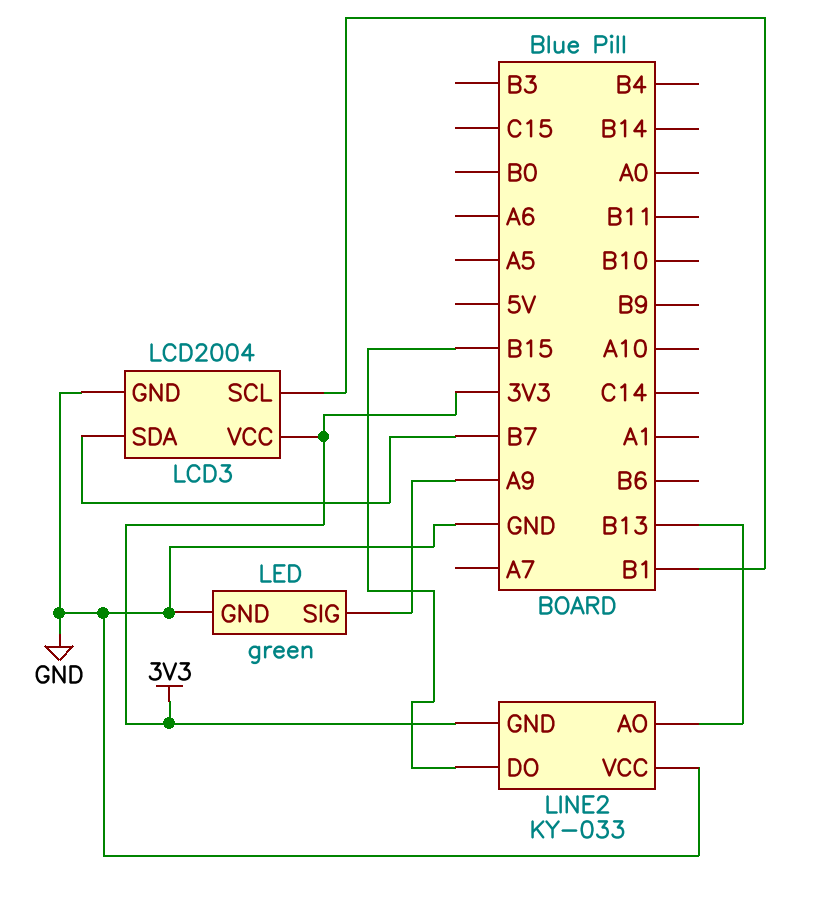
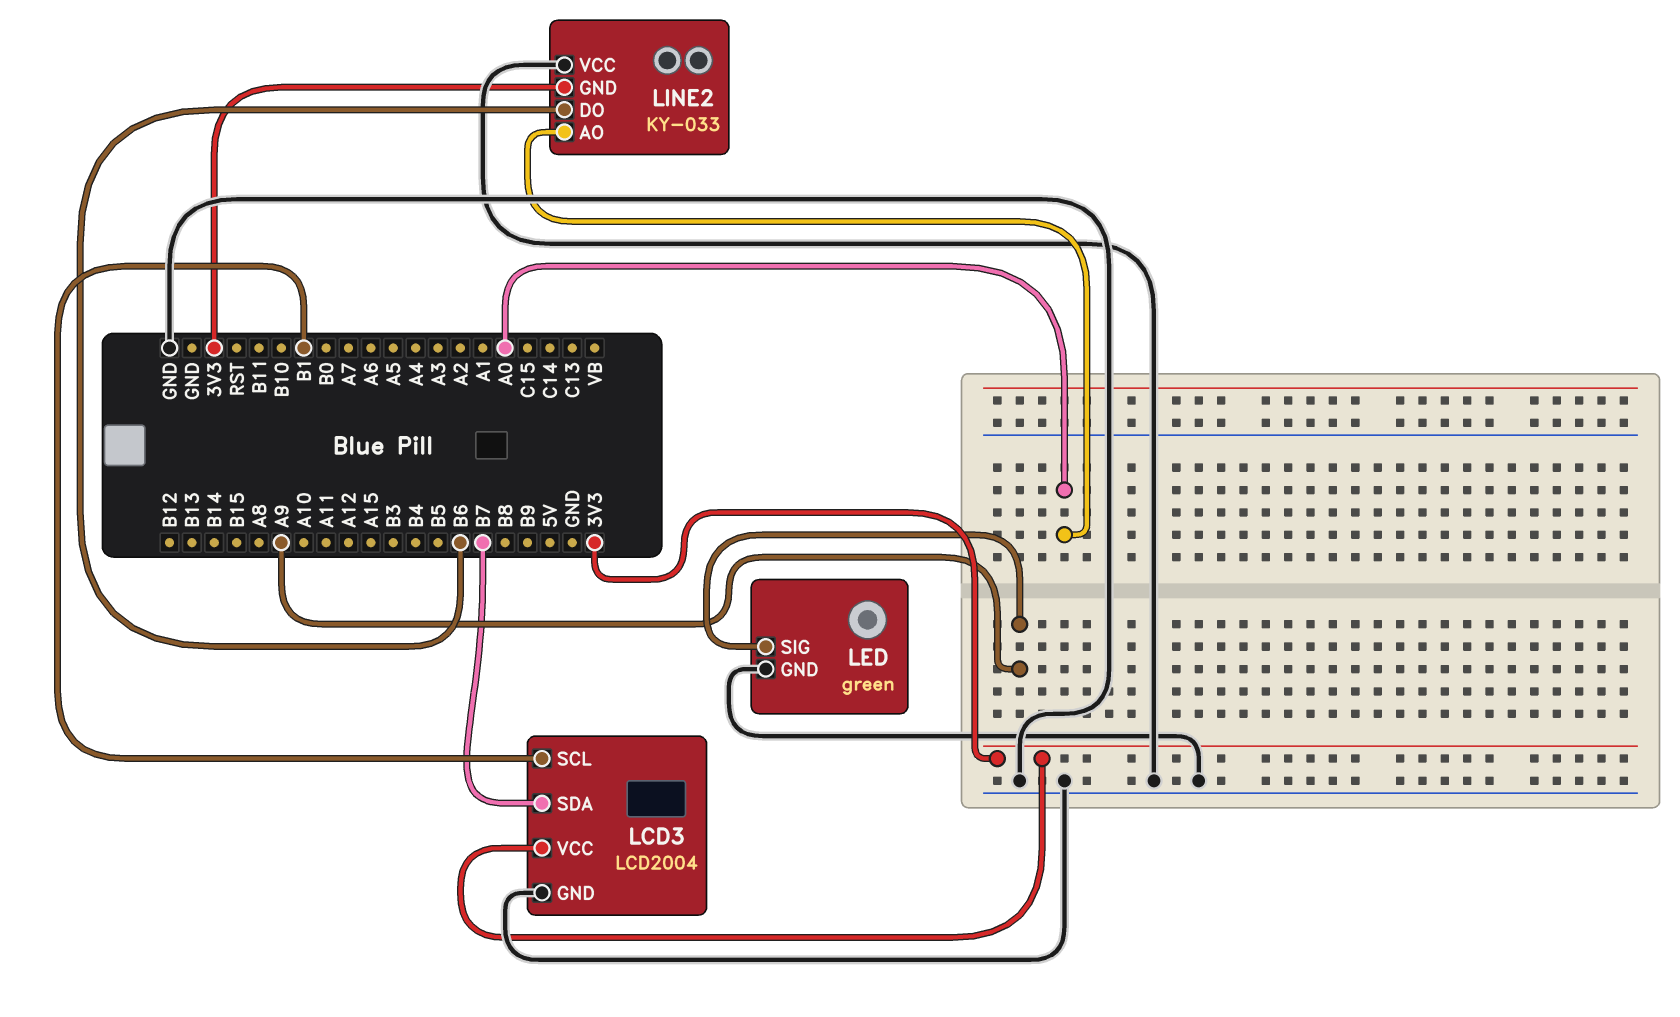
LINE2 pin AO: B13 -> A0
LINE2 pin DO: B15 -> B6

